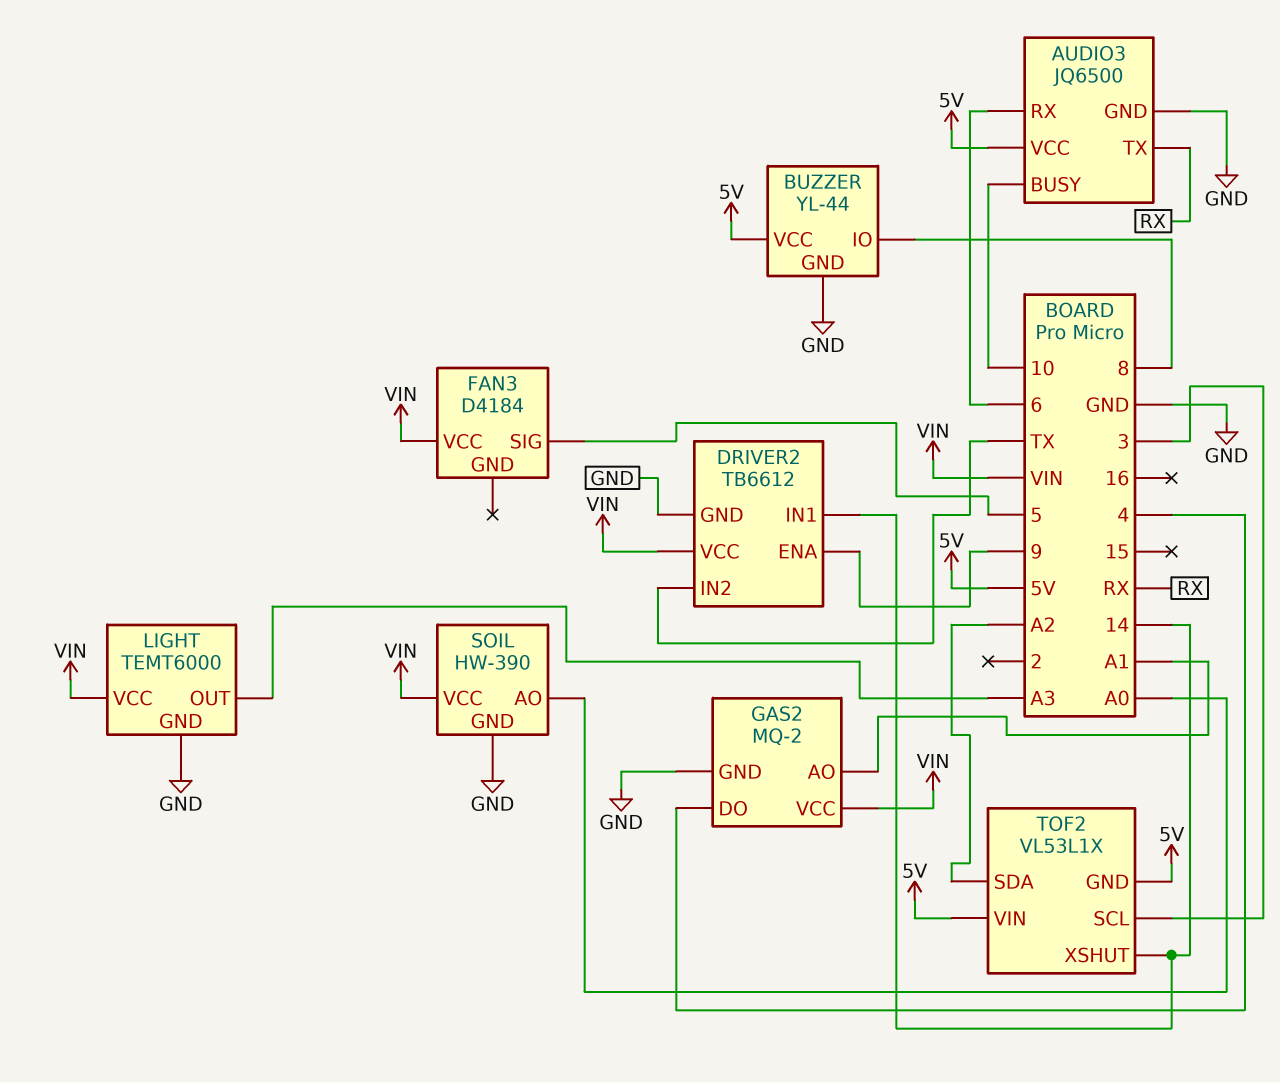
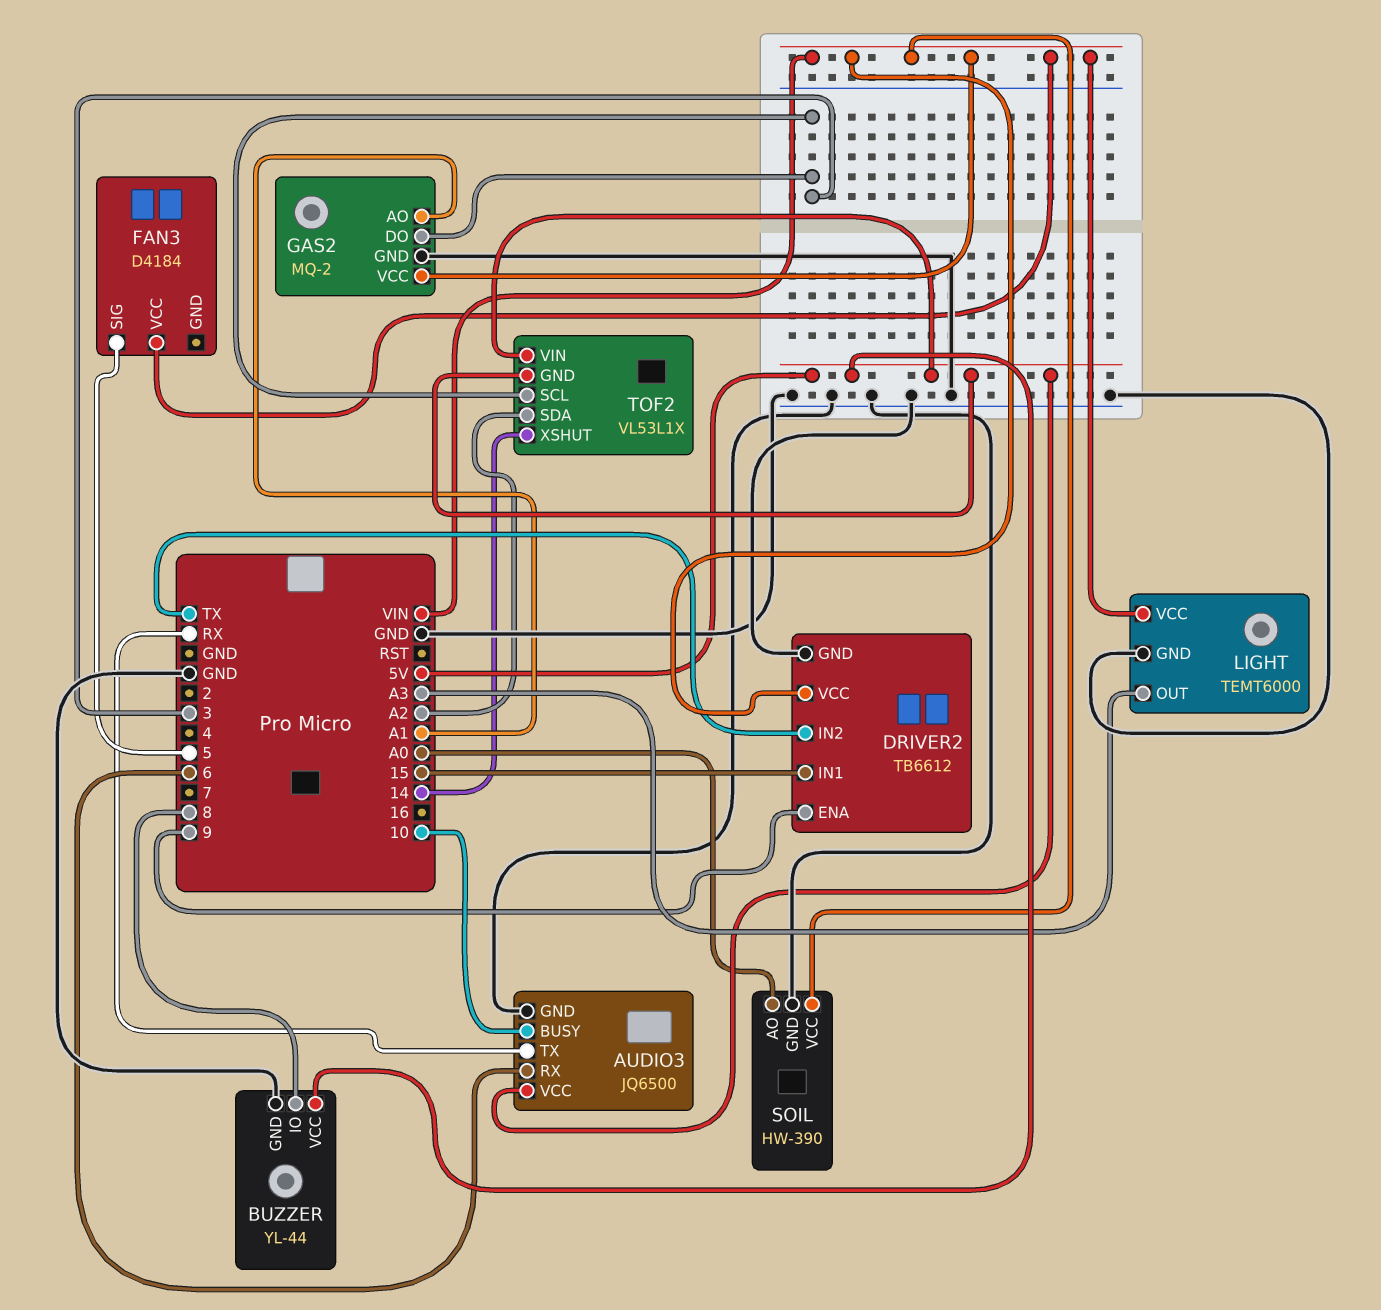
DRIVER2 pin IN1: 14 -> 15
GAS2 pin DO: 4 -> 3

